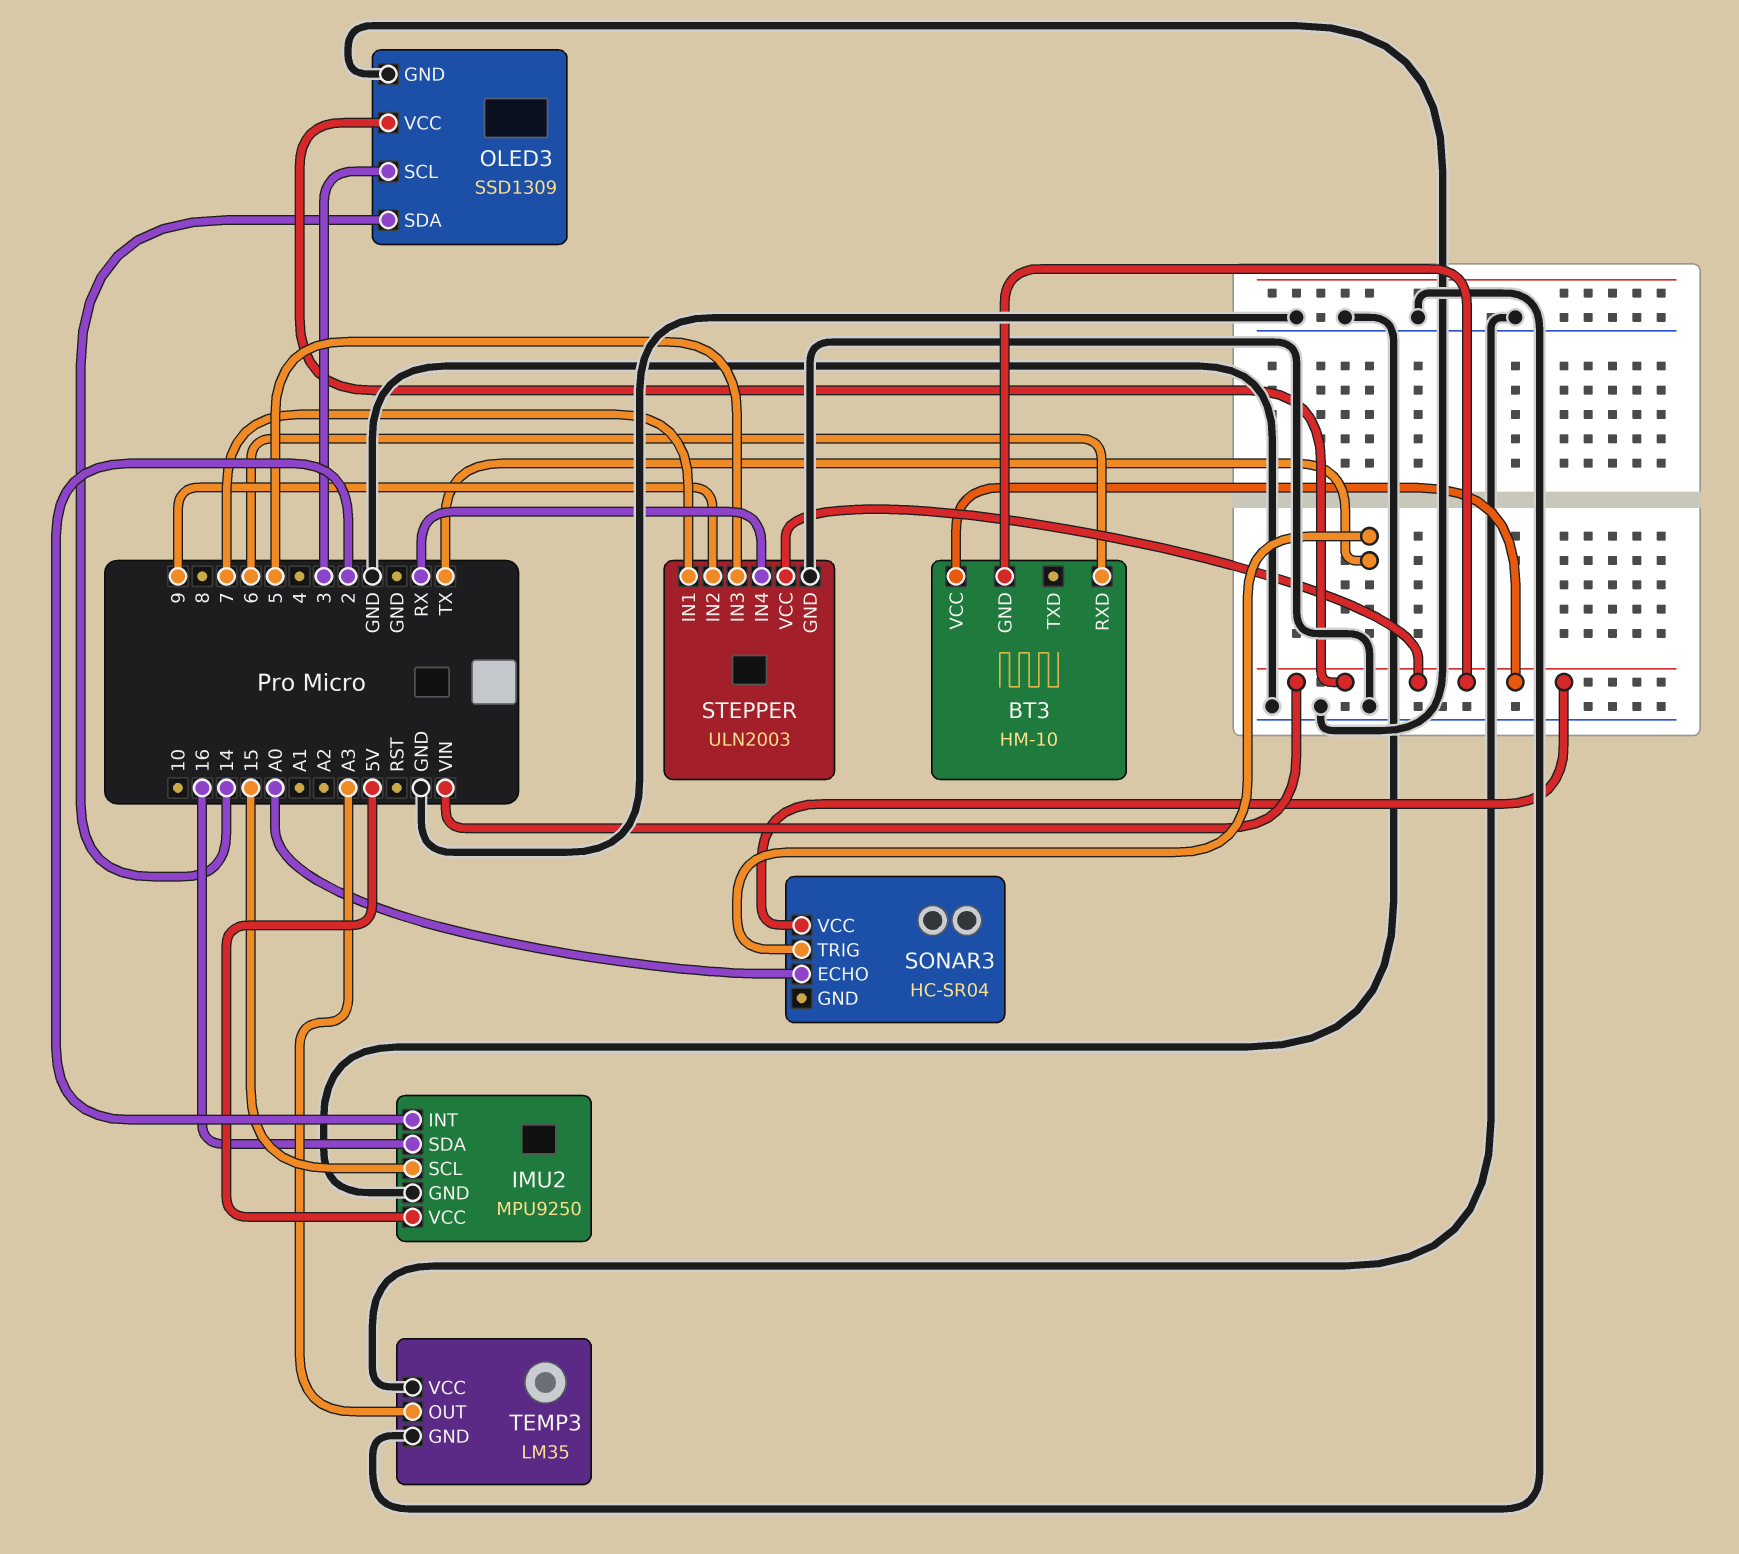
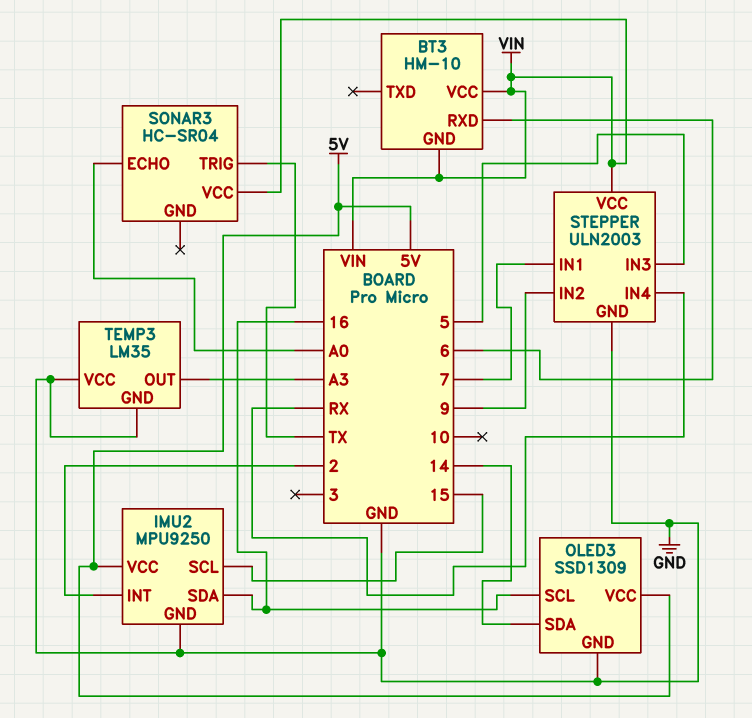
OLED3 pin SCL: 3 -> 16
OLED3 pin VCC: VIN -> 5V

